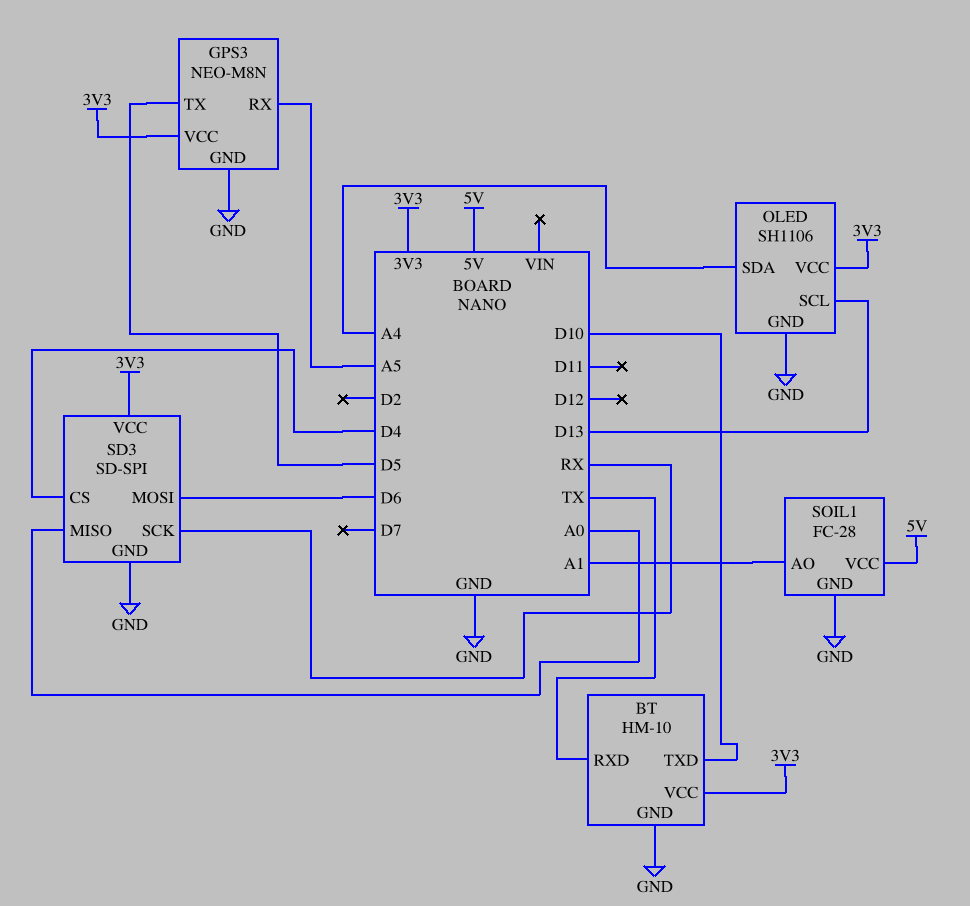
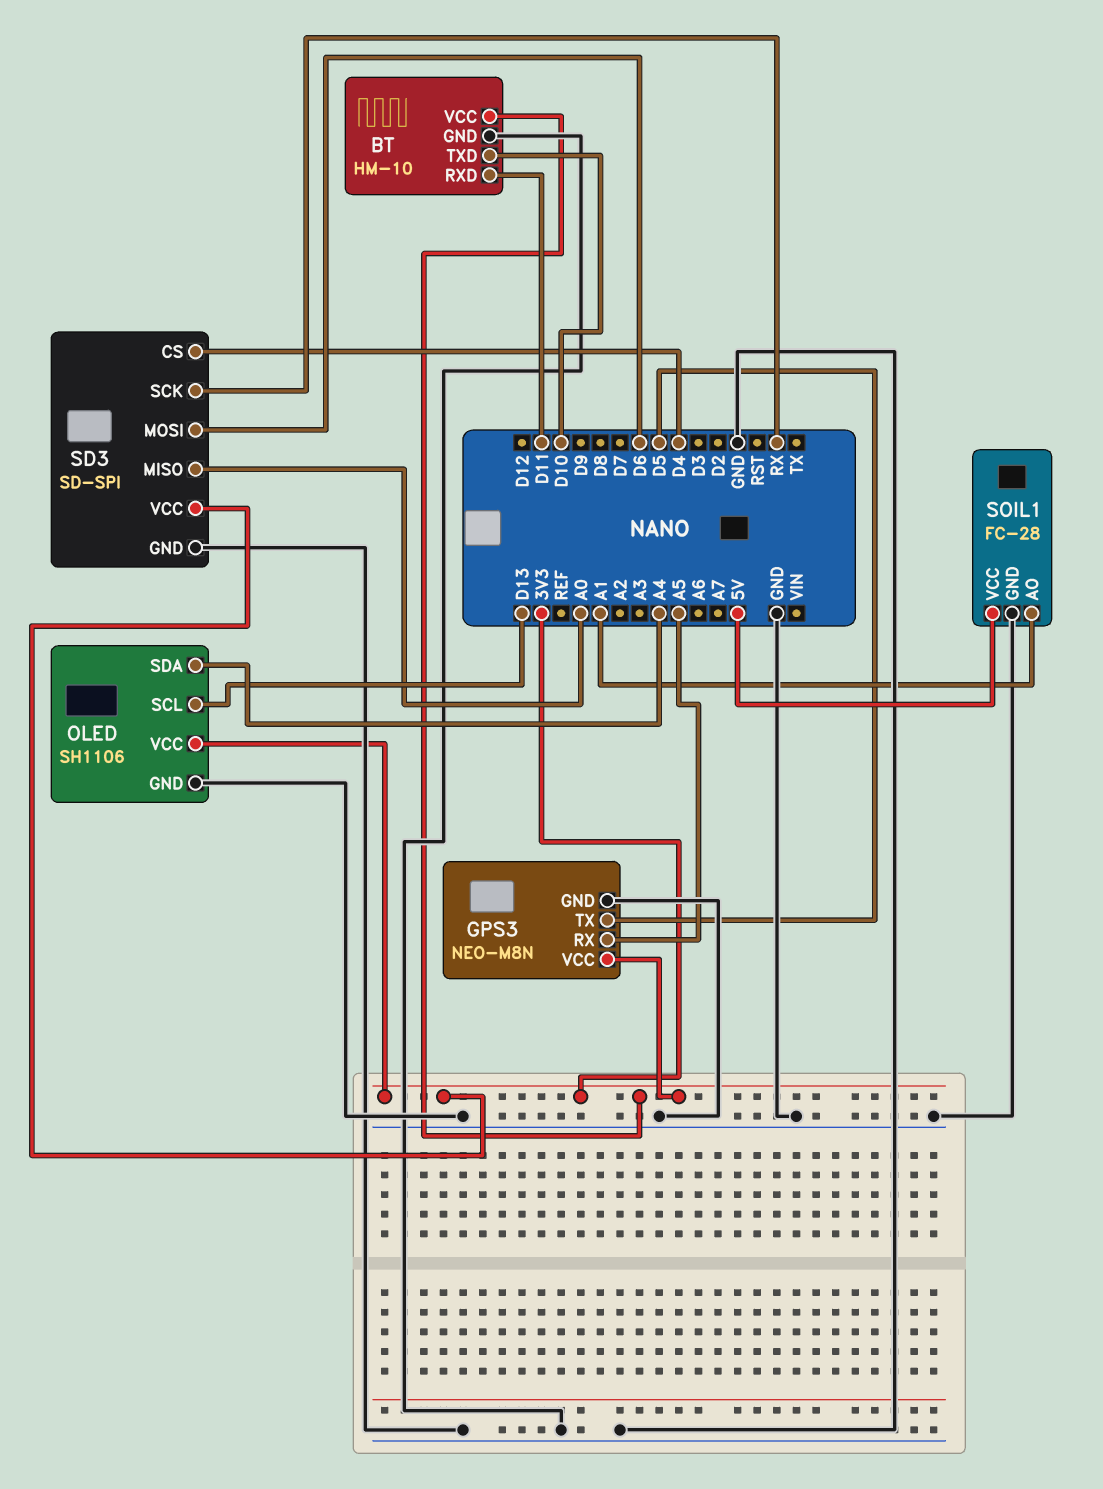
BT pin RXD: TX -> D11

